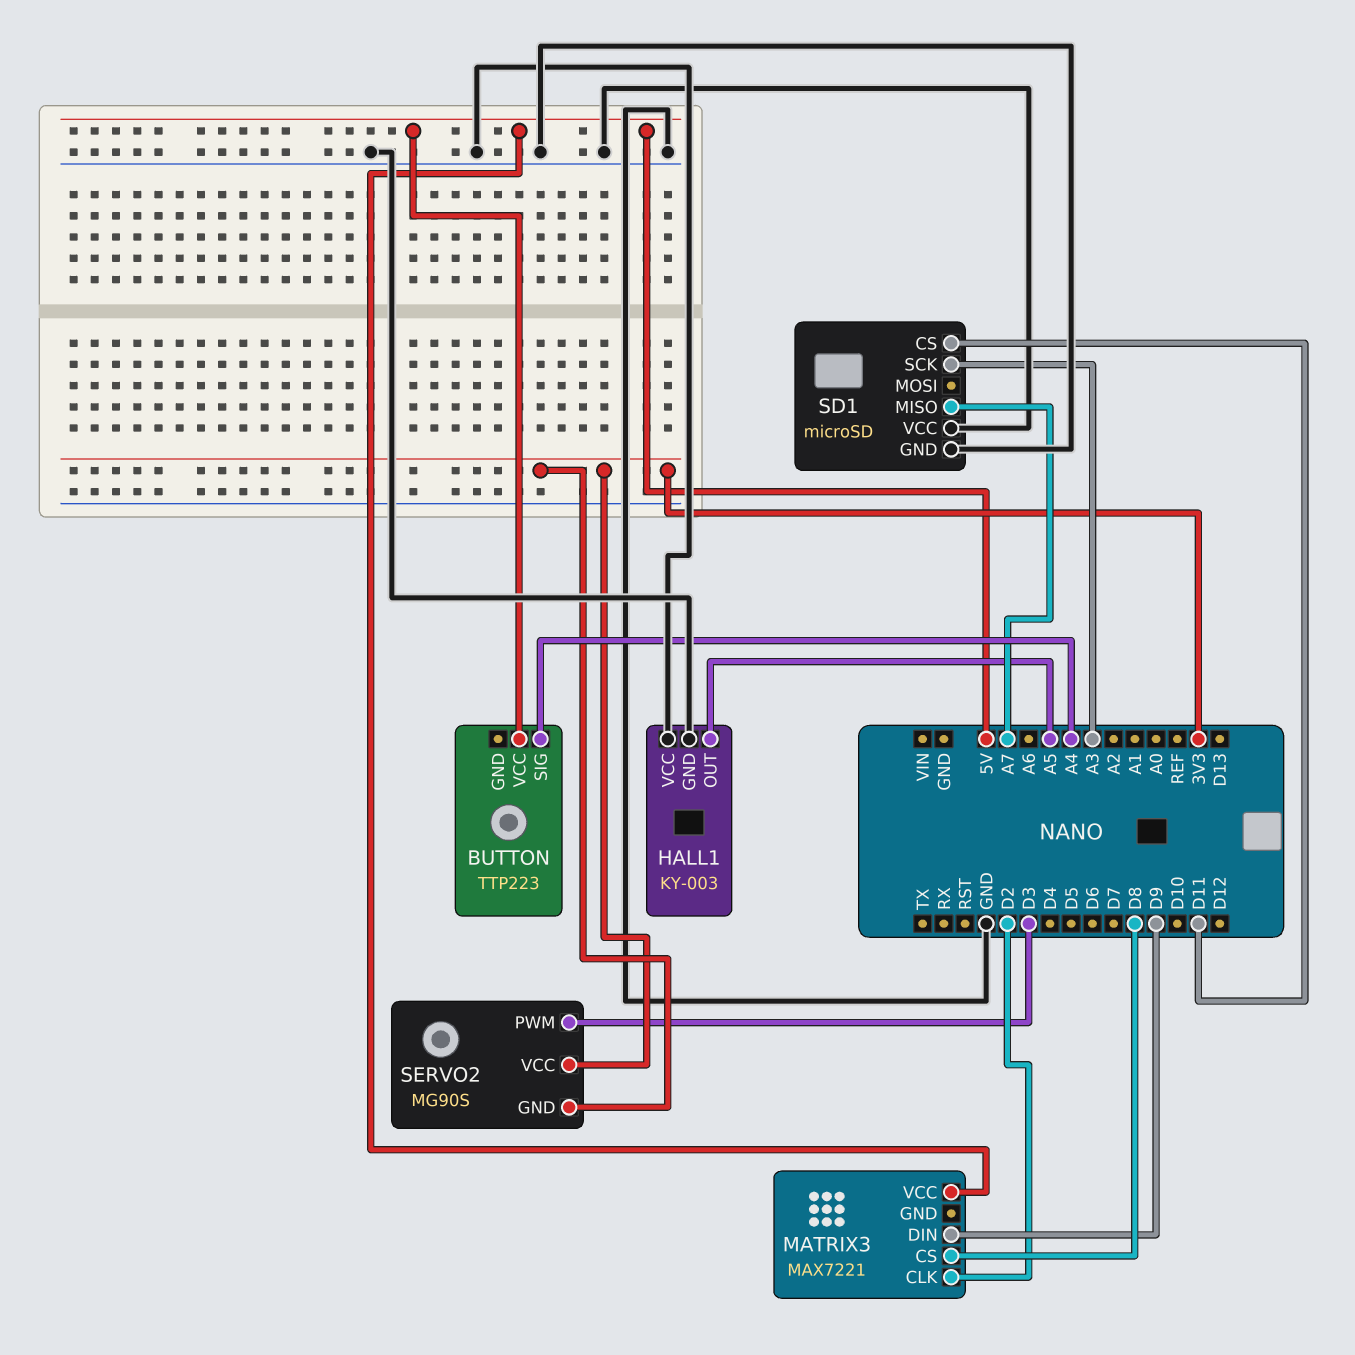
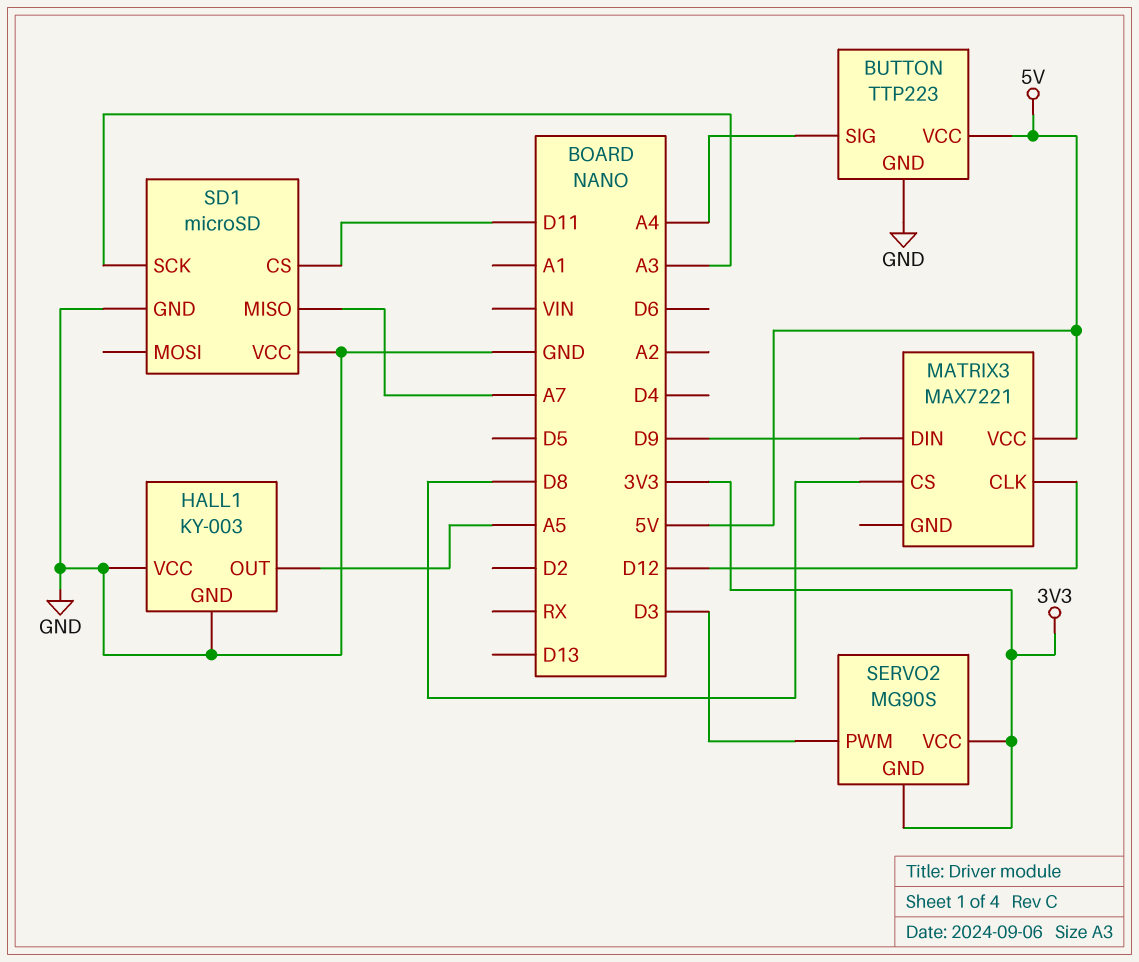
BUTTON pin GND: none -> GND
MATRIX3 pin CLK: D2 -> D12

